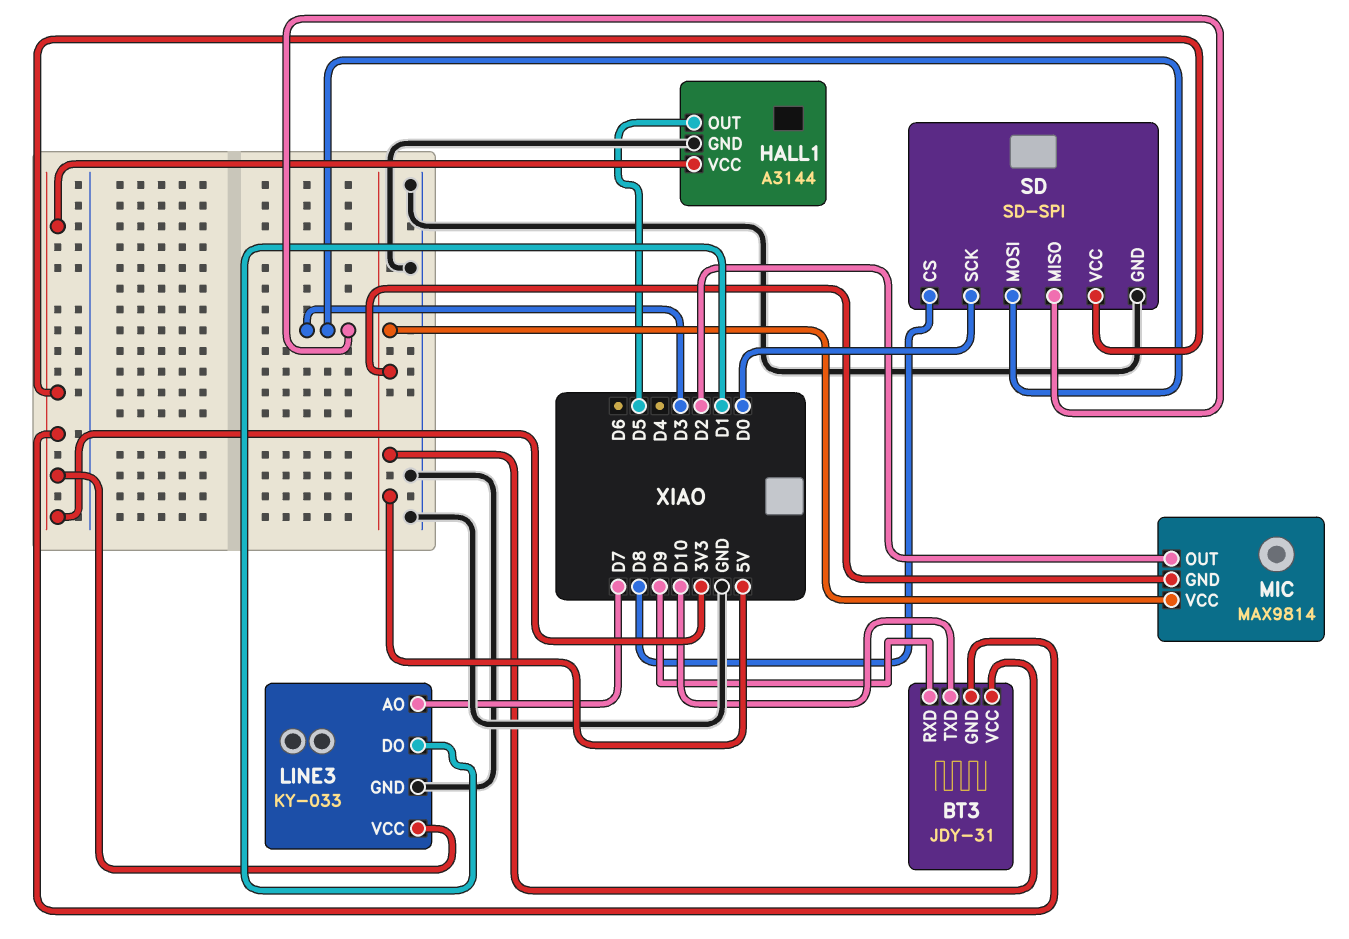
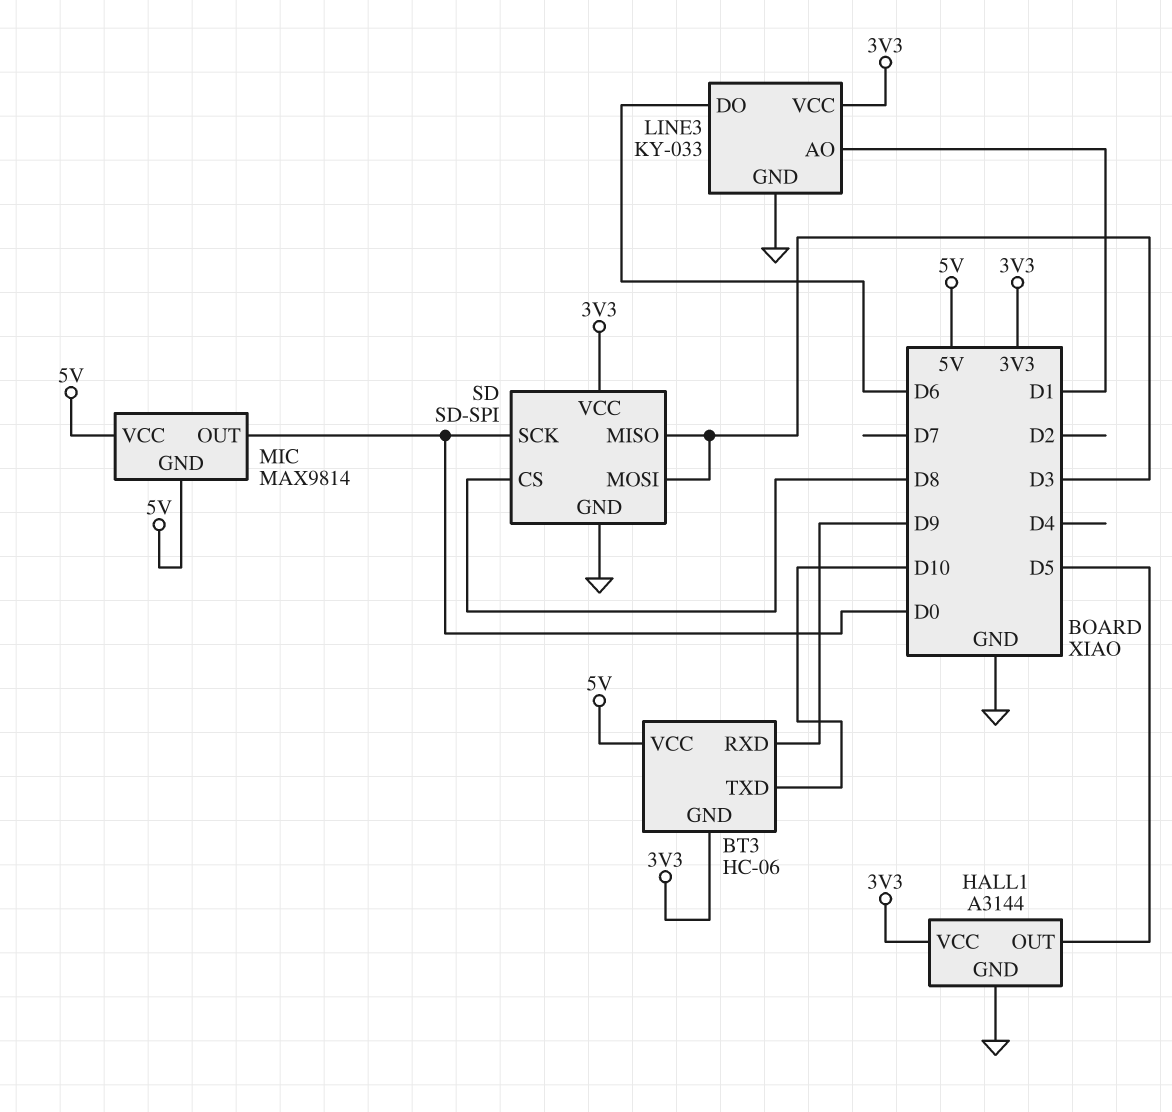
BT3: JDY-31 -> HC-06
LINE3 pin AO: D7 -> D1
LINE3 pin DO: D1 -> D6
MIC pin OUT: D2 -> D0

